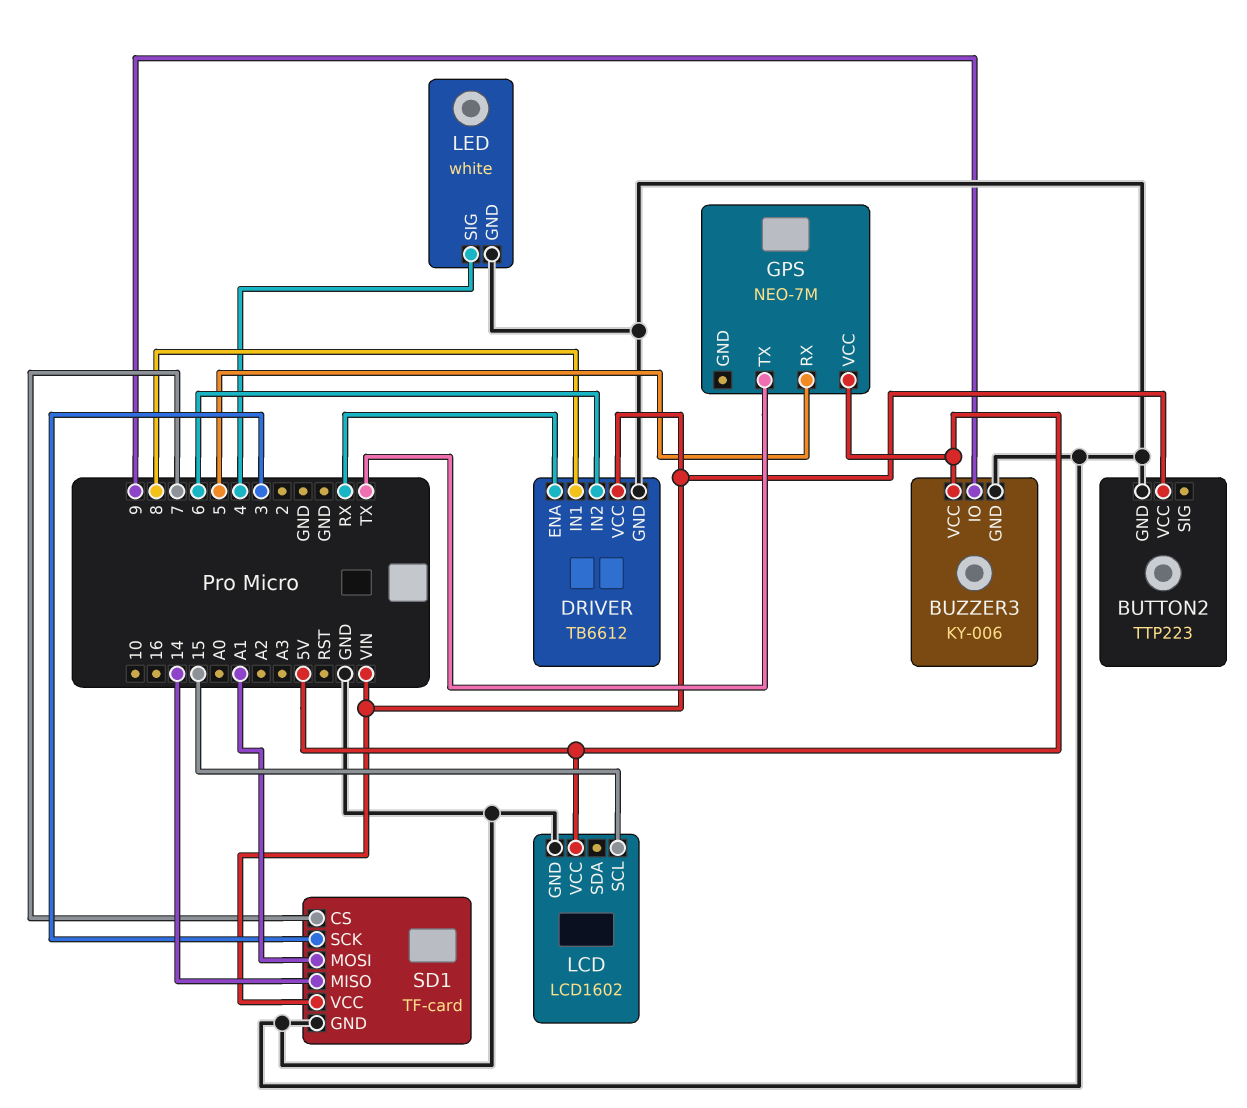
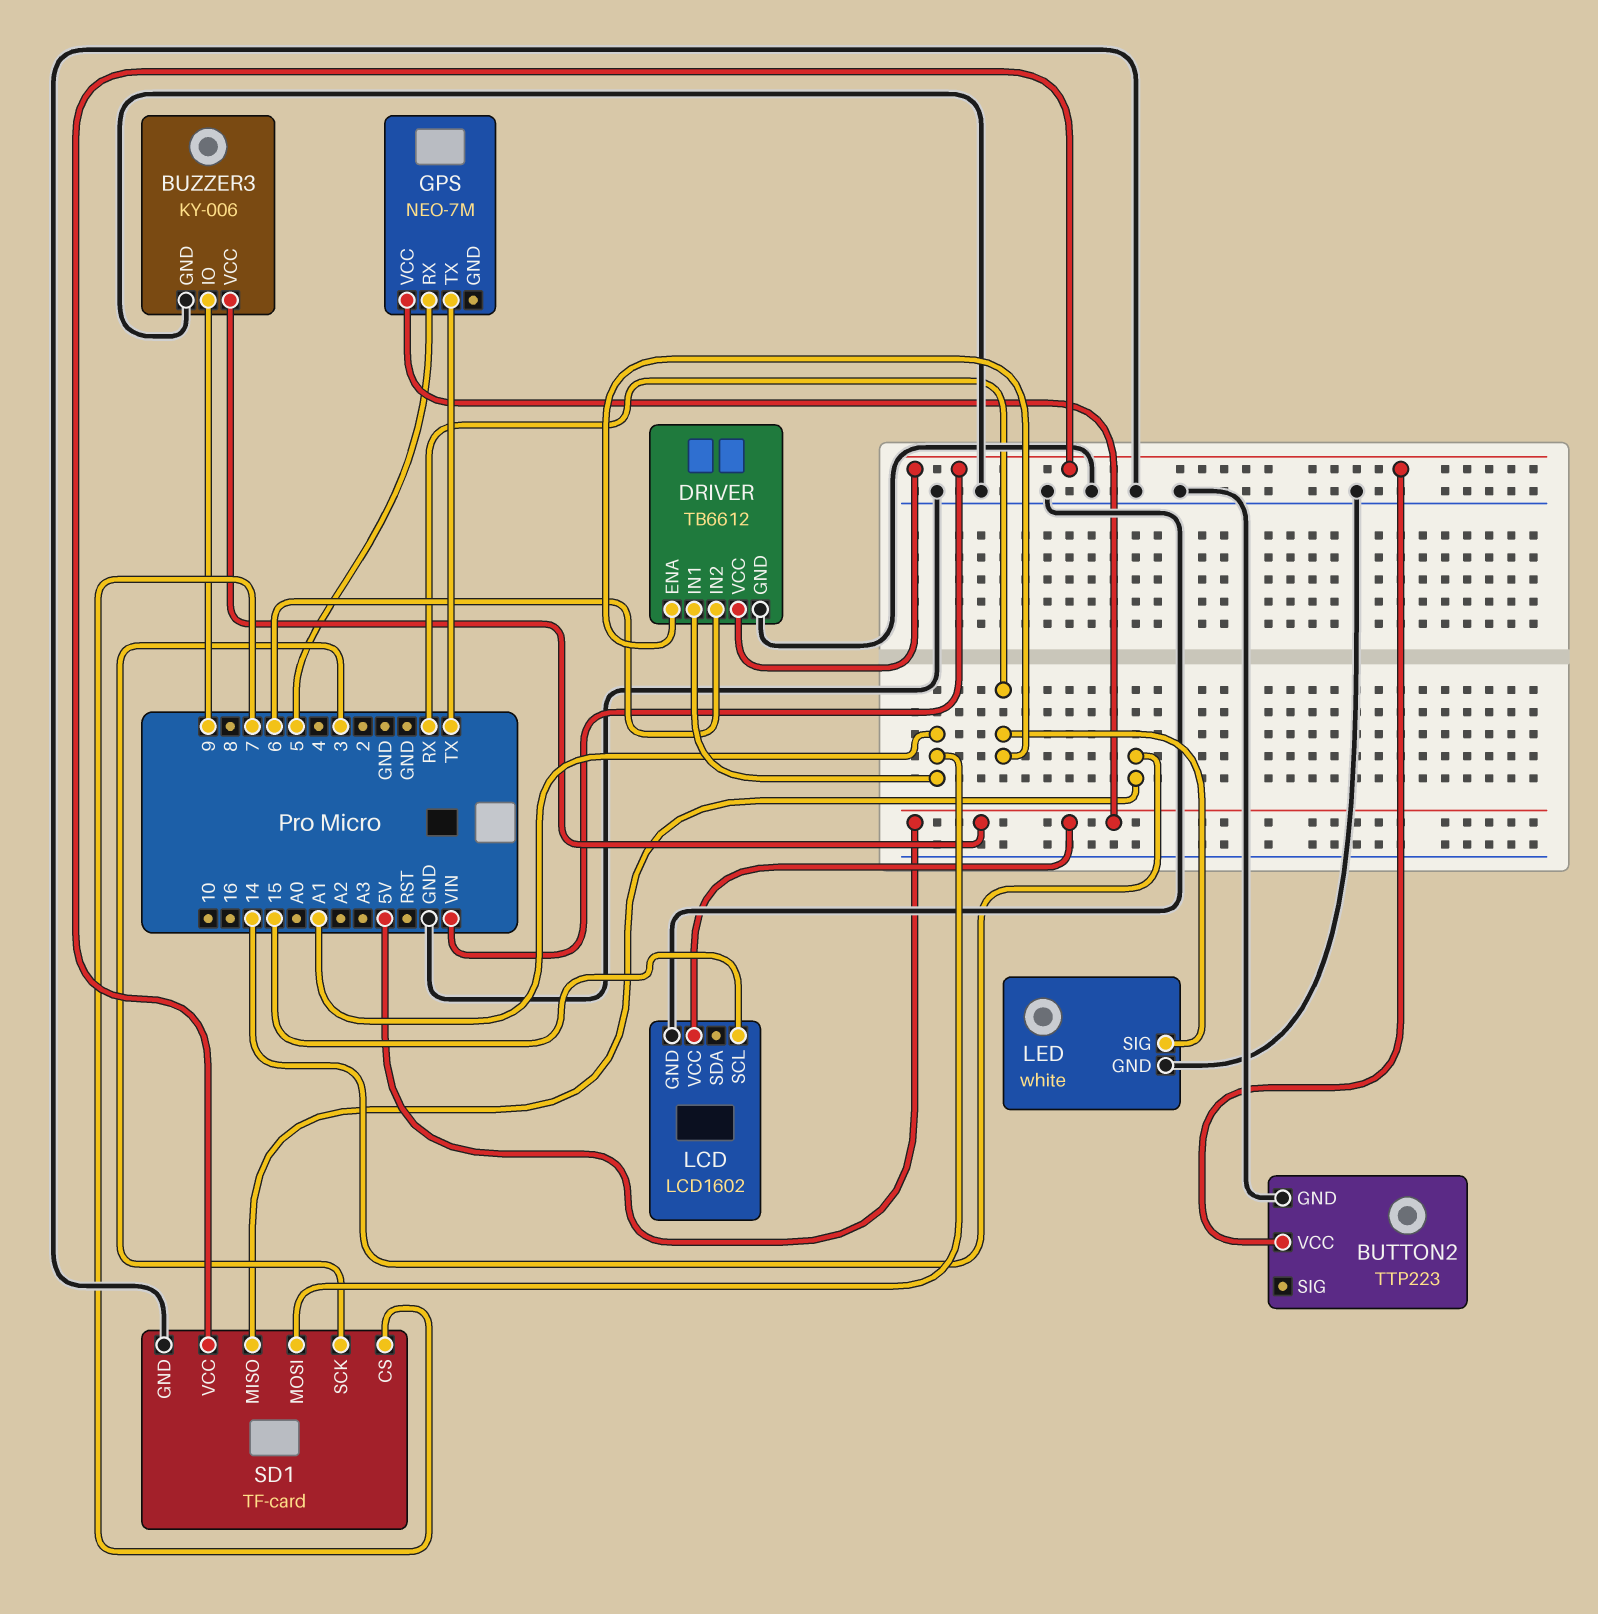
DRIVER pin IN1: 8 -> A1
LED pin SIG: 4 -> RX

